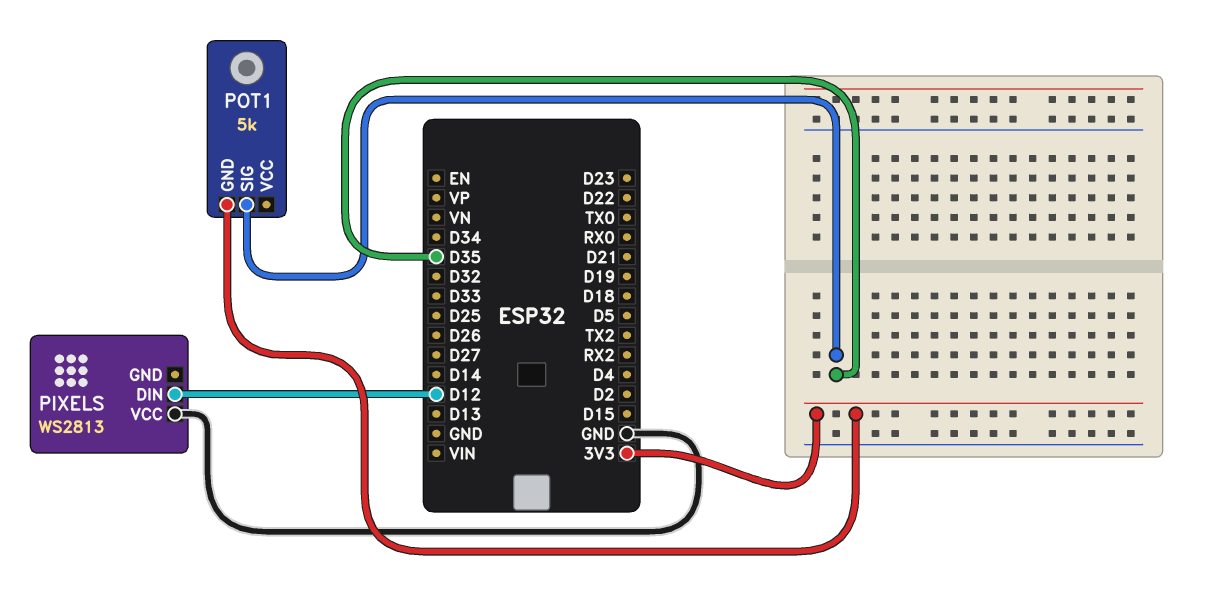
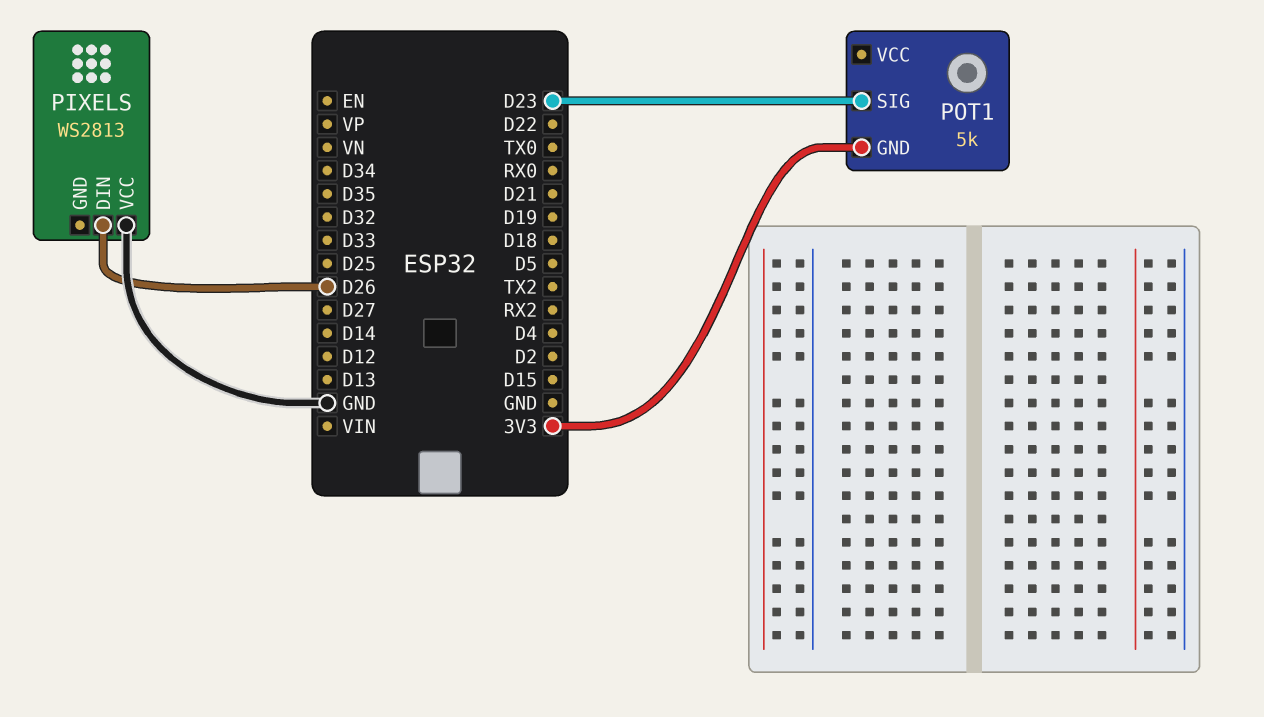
PIXELS pin DIN: D12 -> D26
POT1 pin SIG: D35 -> D23

